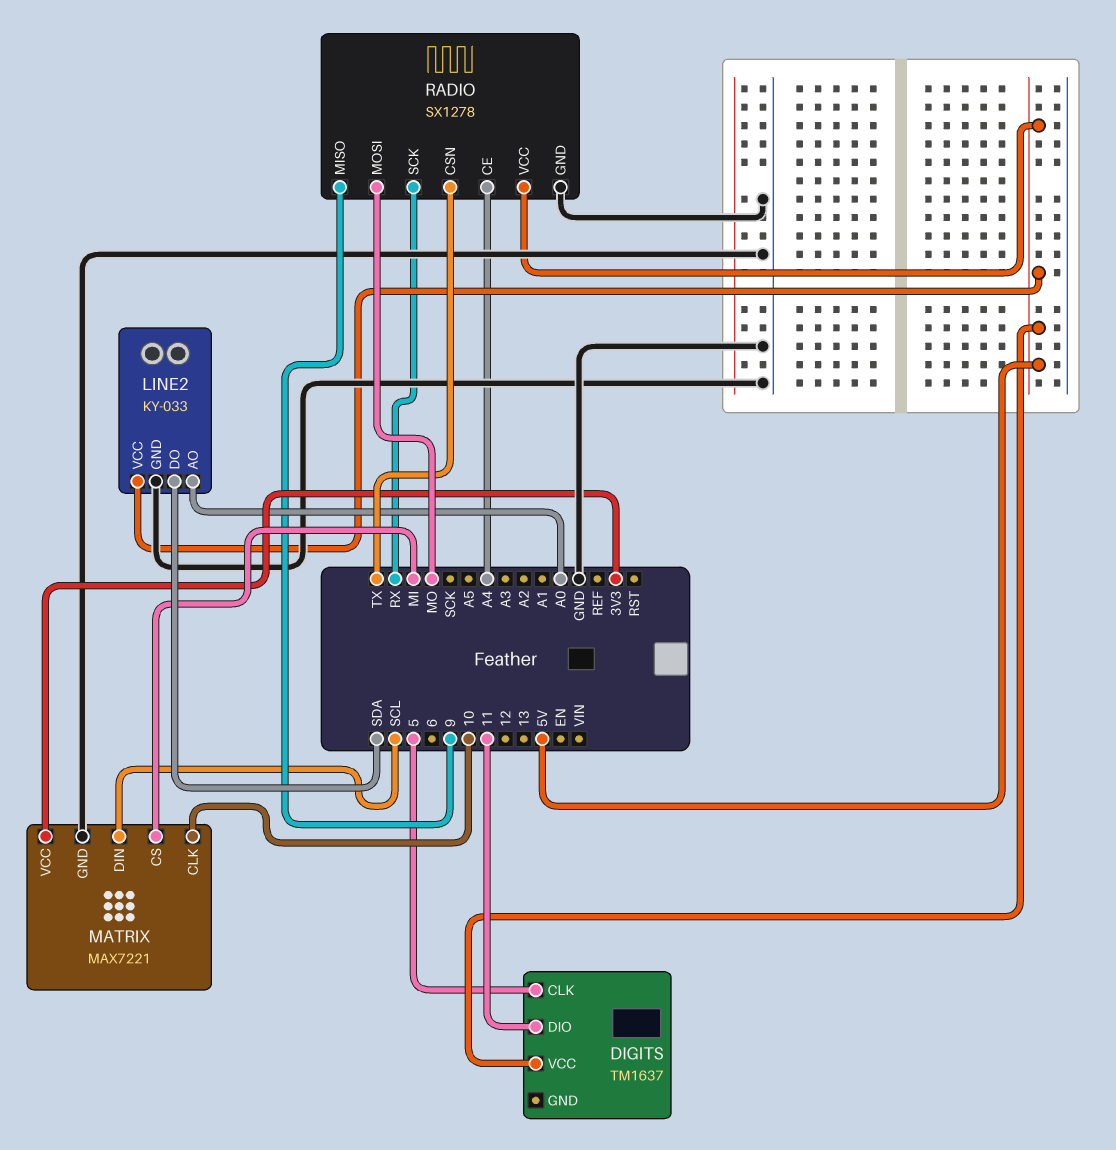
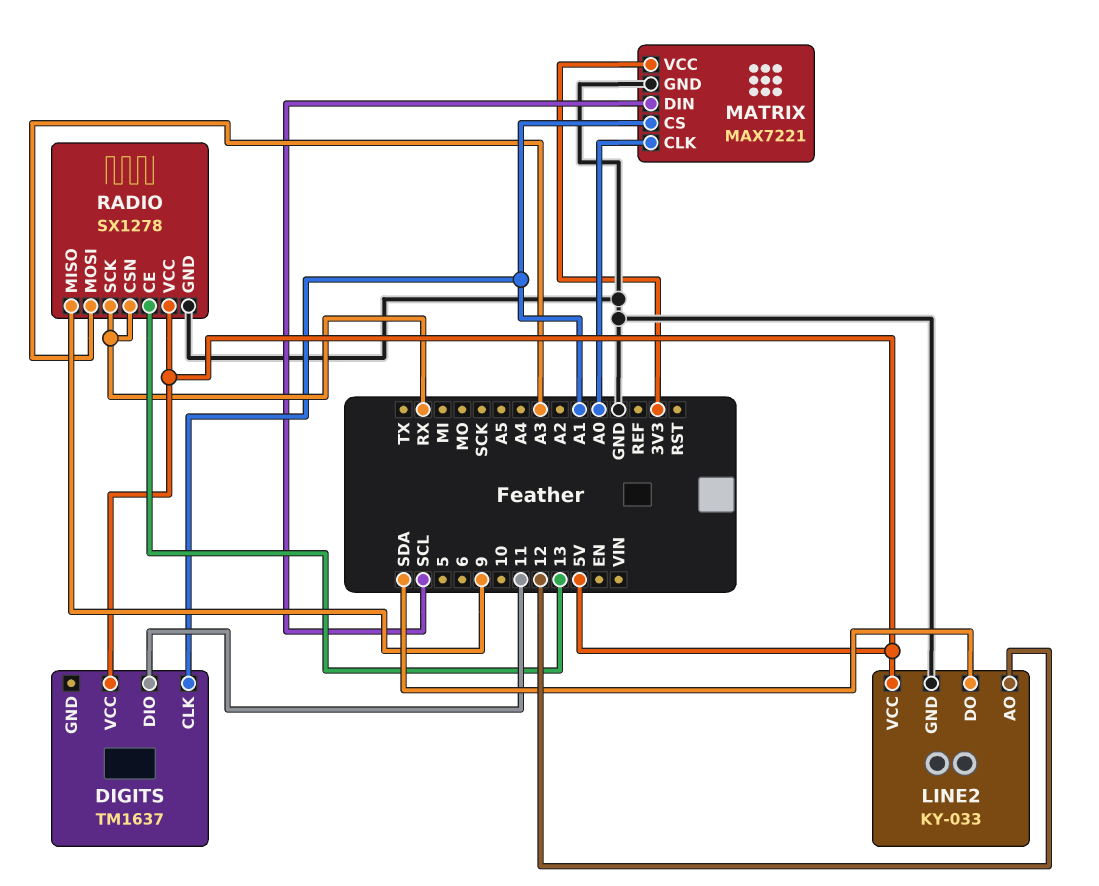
DIGITS pin CLK: 5 -> A1
LINE2 pin AO: A0 -> 12
MATRIX pin CLK: 10 -> A0
MATRIX pin CS: MI -> A1
RADIO pin CE: A4 -> 13
RADIO pin CSN: TX -> RX
RADIO pin MOSI: MO -> A3

